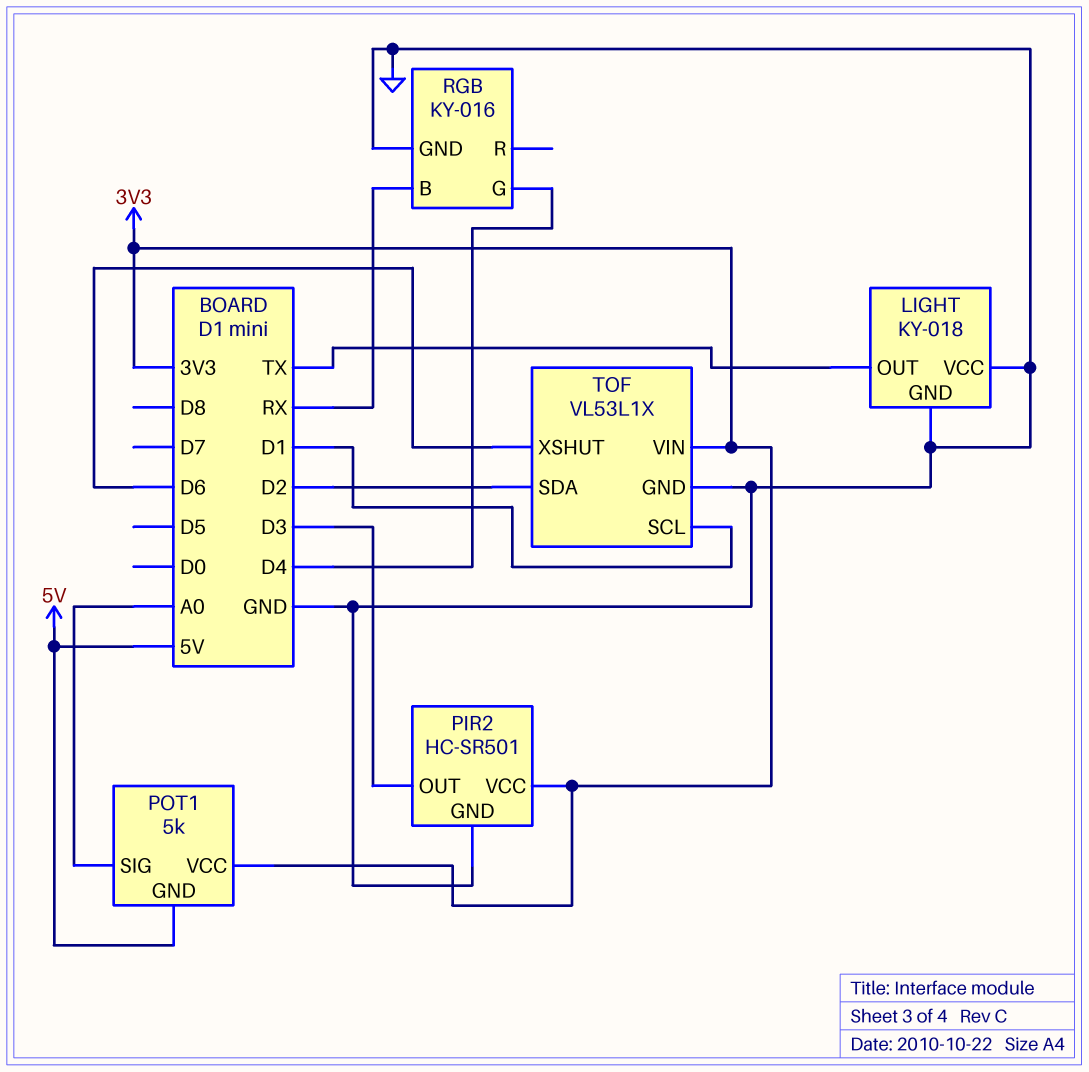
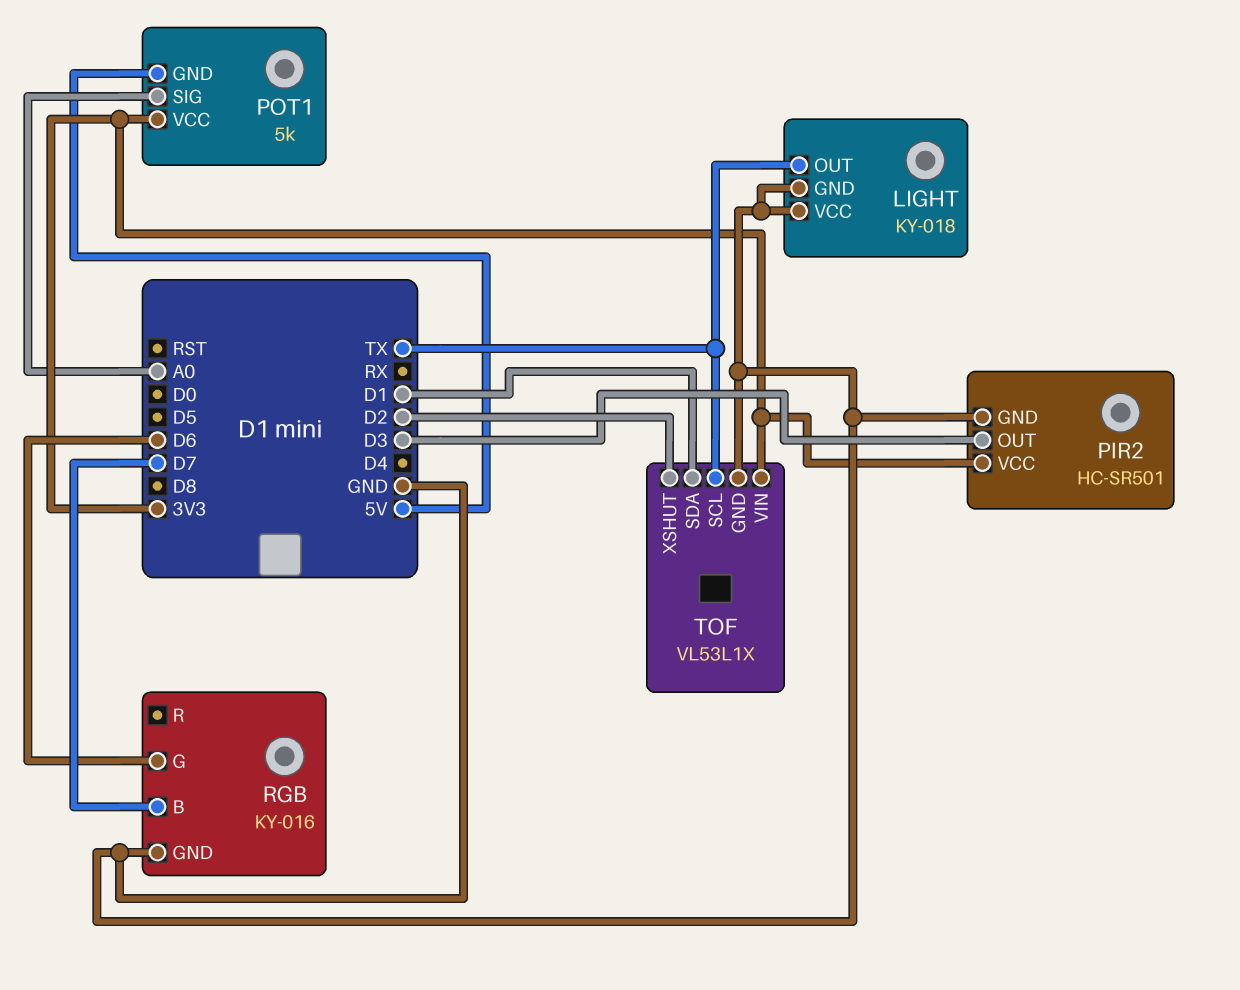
RGB pin B: RX -> D7
RGB pin G: D4 -> D6
TOF pin SCL: D1 -> TX
TOF pin SDA: D2 -> D1
TOF pin XSHUT: D6 -> D2

